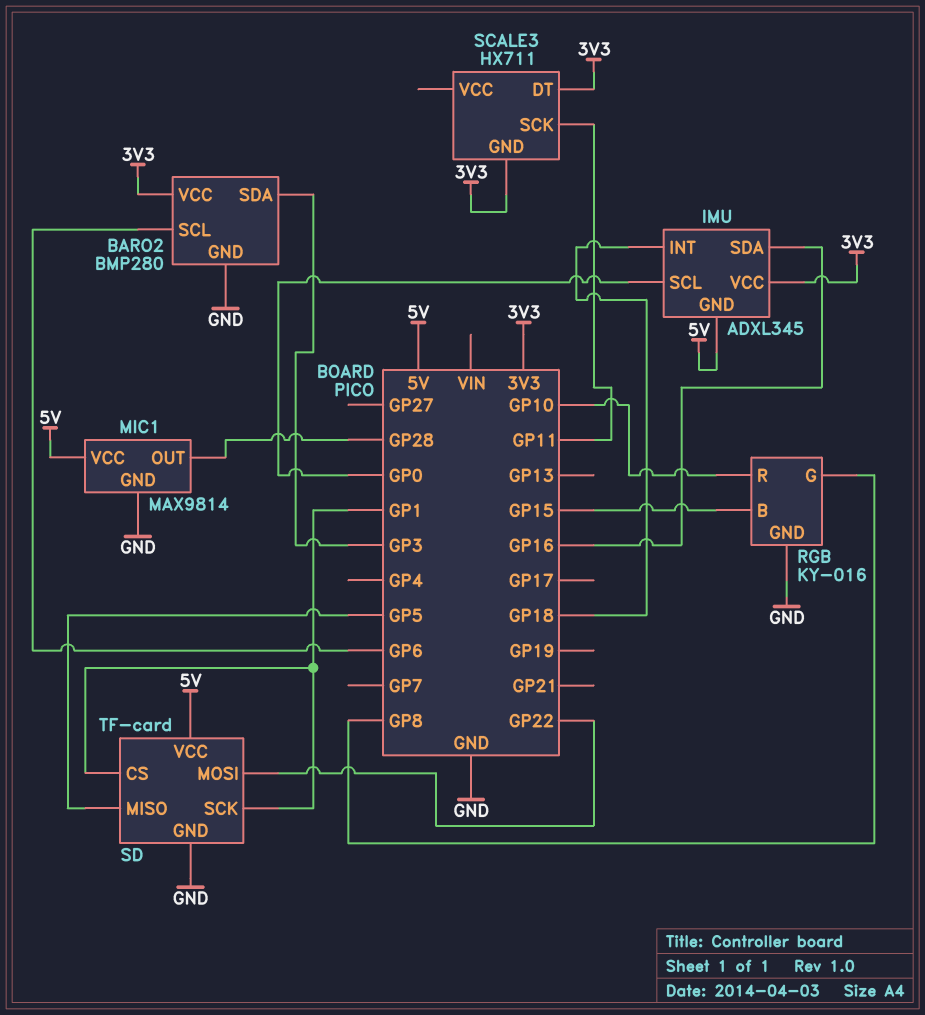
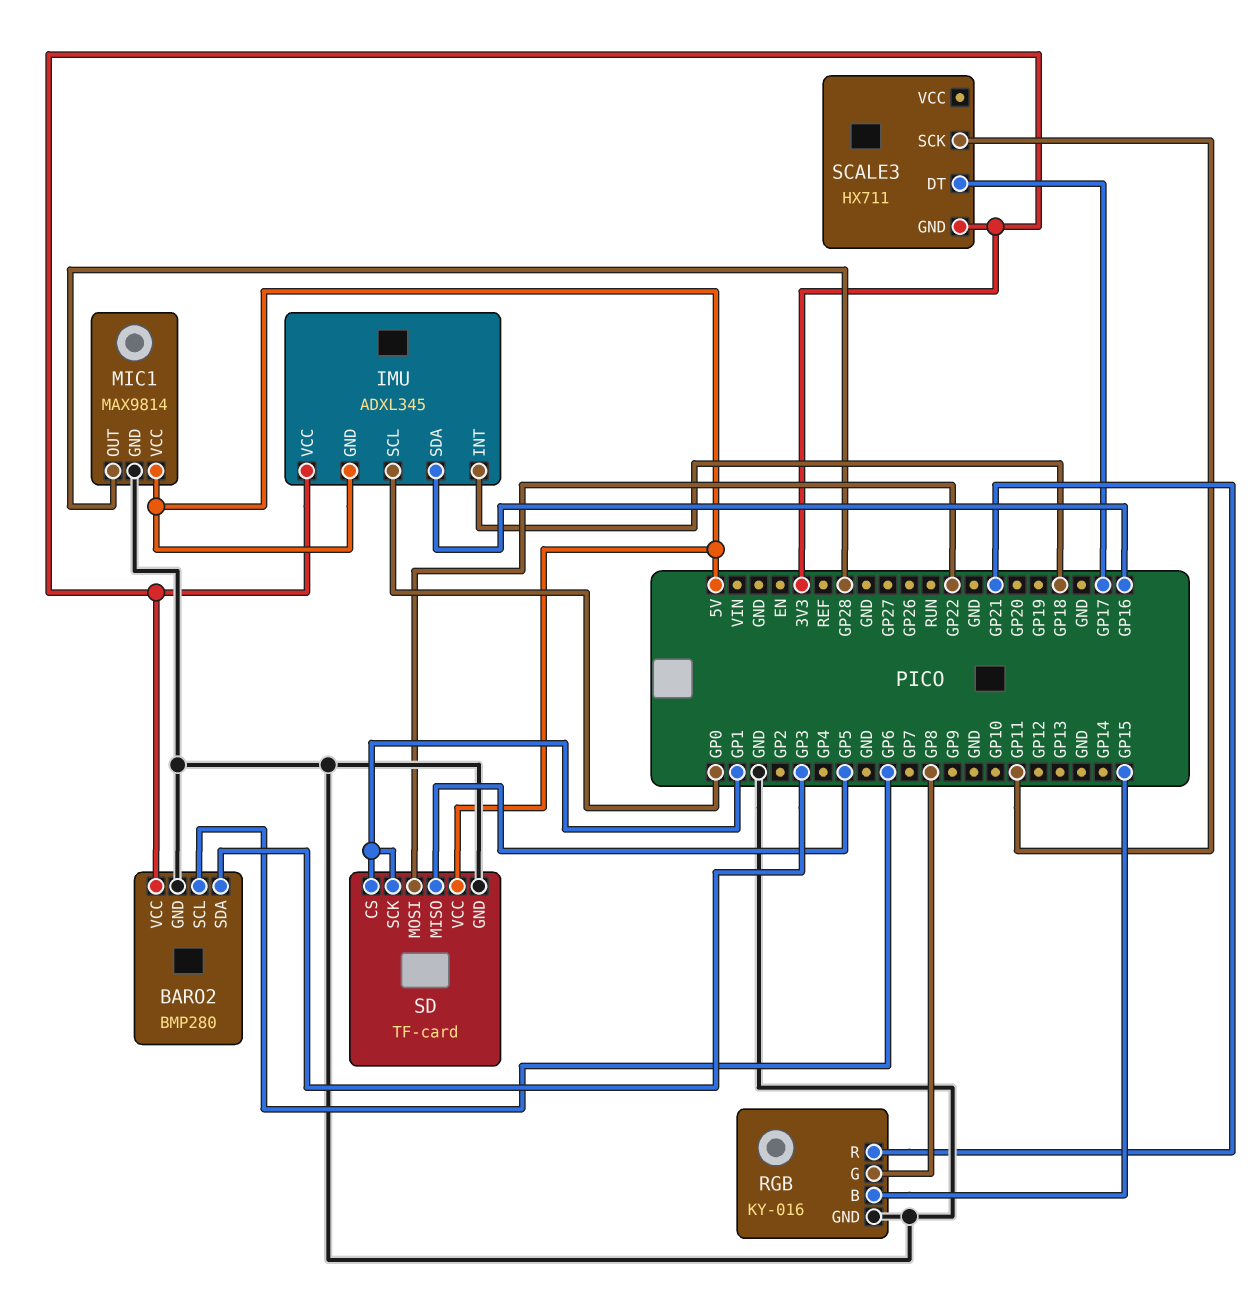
RGB pin R: GP10 -> GP21
SCALE3 pin DT: 3V3 -> GP17

